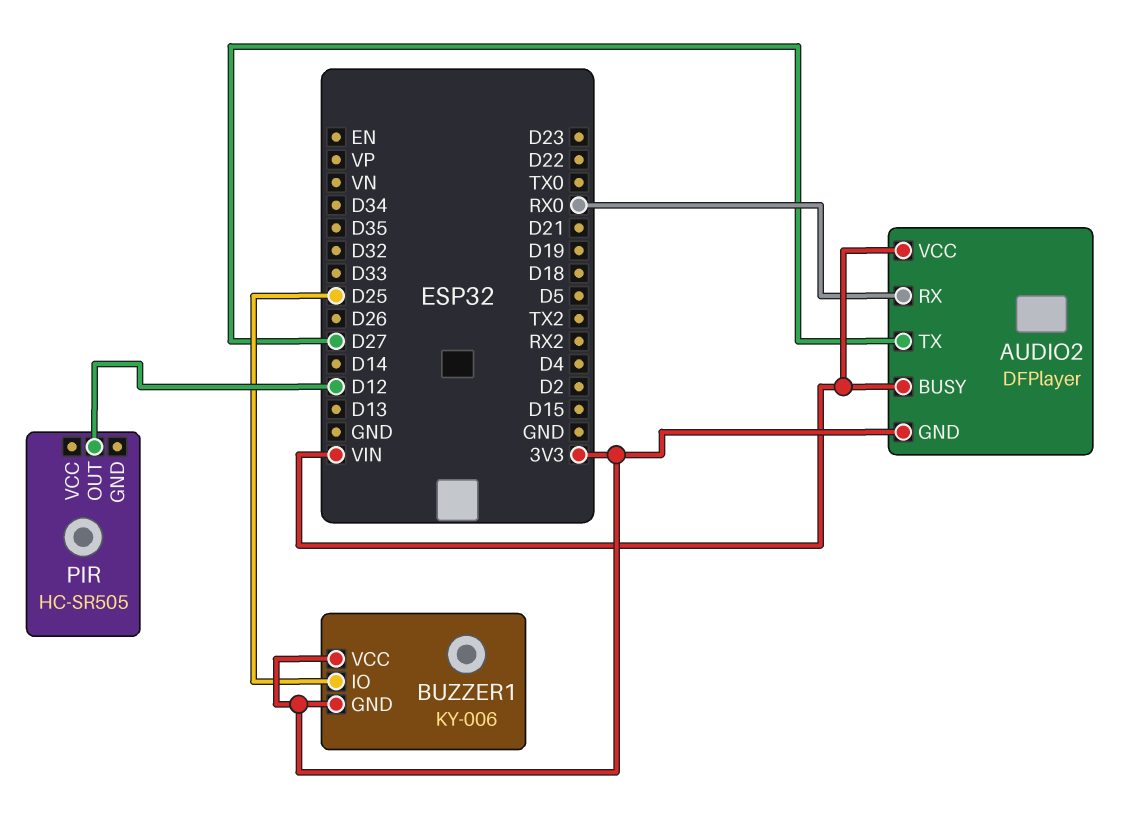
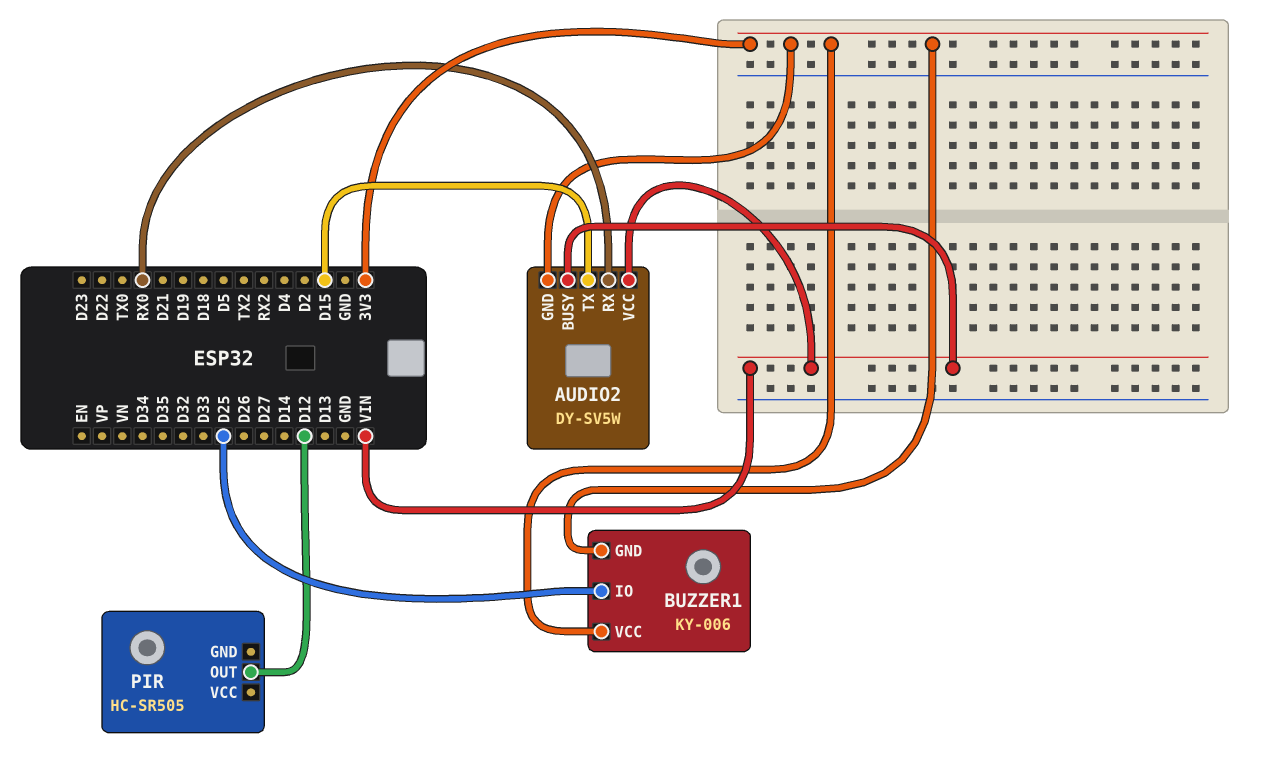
AUDIO2: DFPlayer -> DY-SV5W
AUDIO2 pin TX: D27 -> D15

